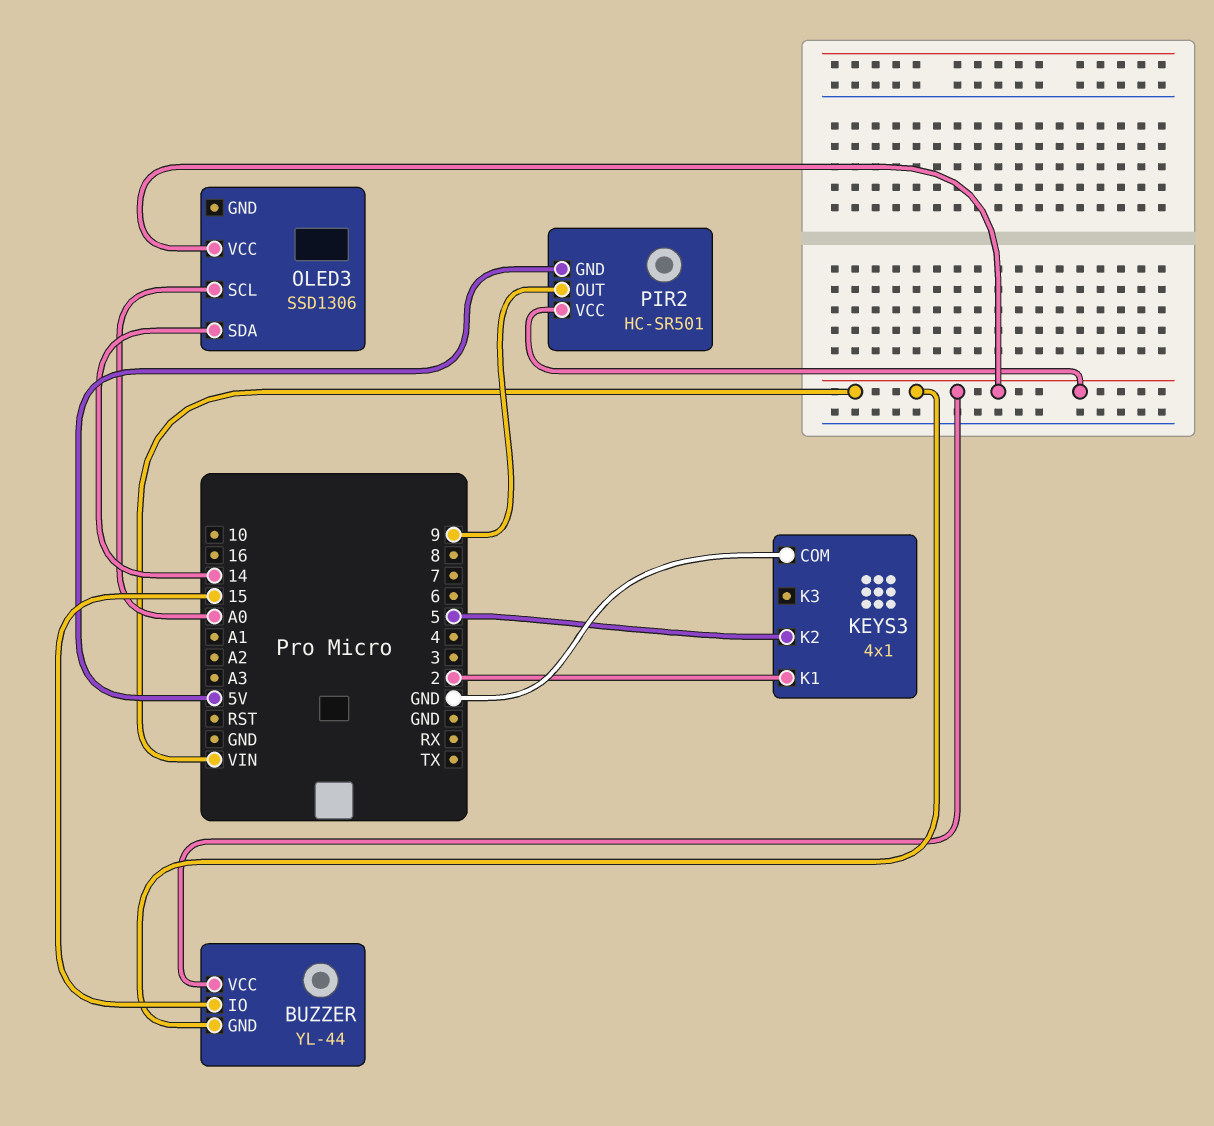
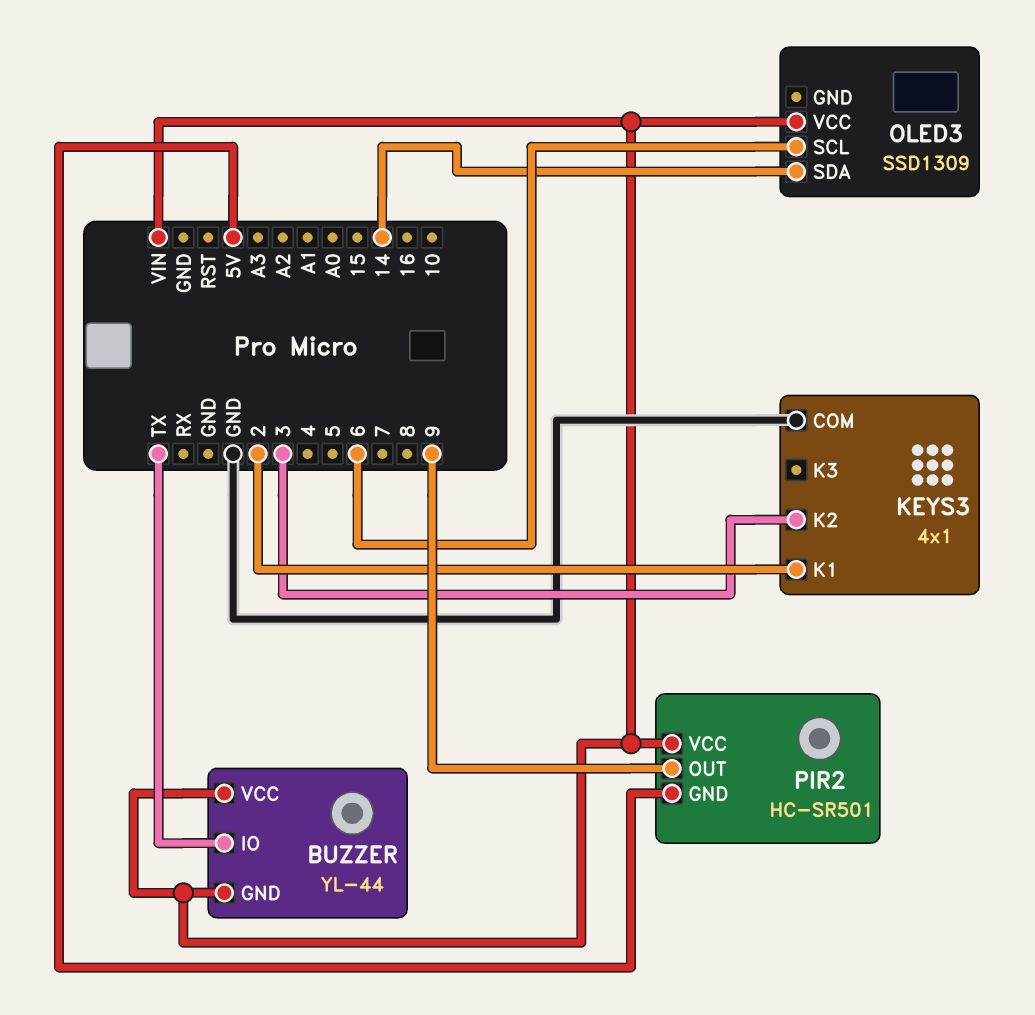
BUZZER pin IO: 15 -> TX
KEYS3 pin K2: 5 -> 3
OLED3: SSD1306 -> SSD1309
OLED3 pin SCL: A0 -> 6

